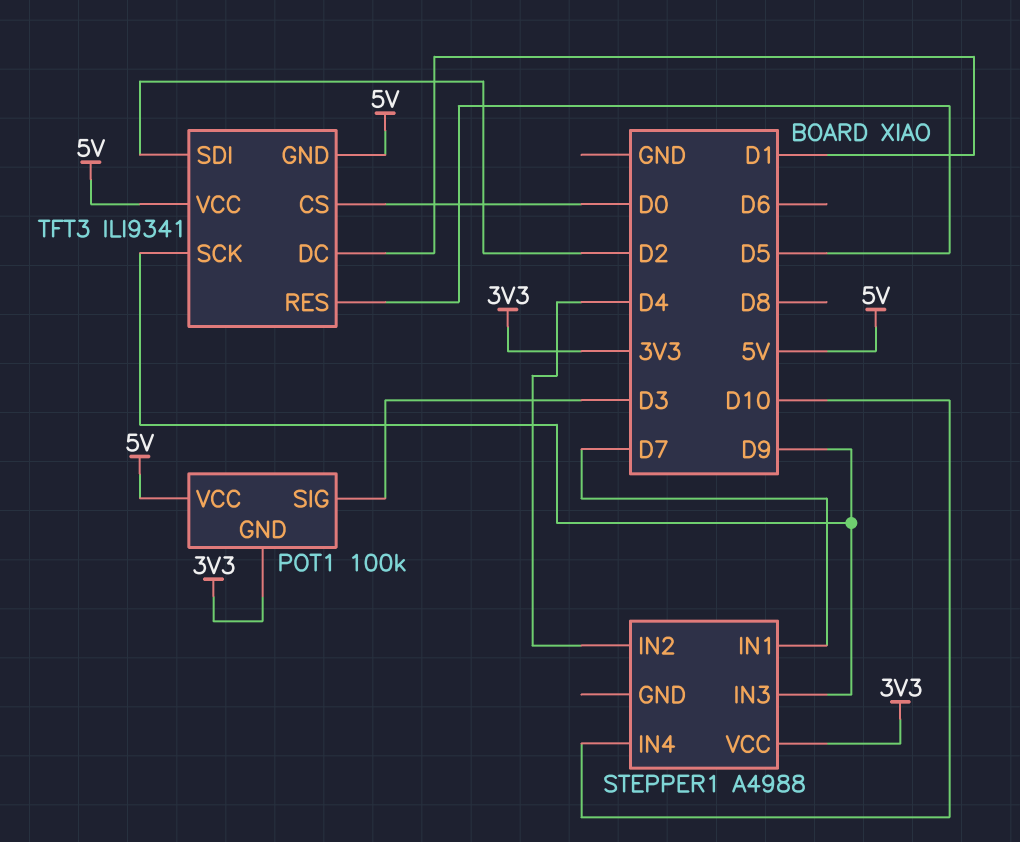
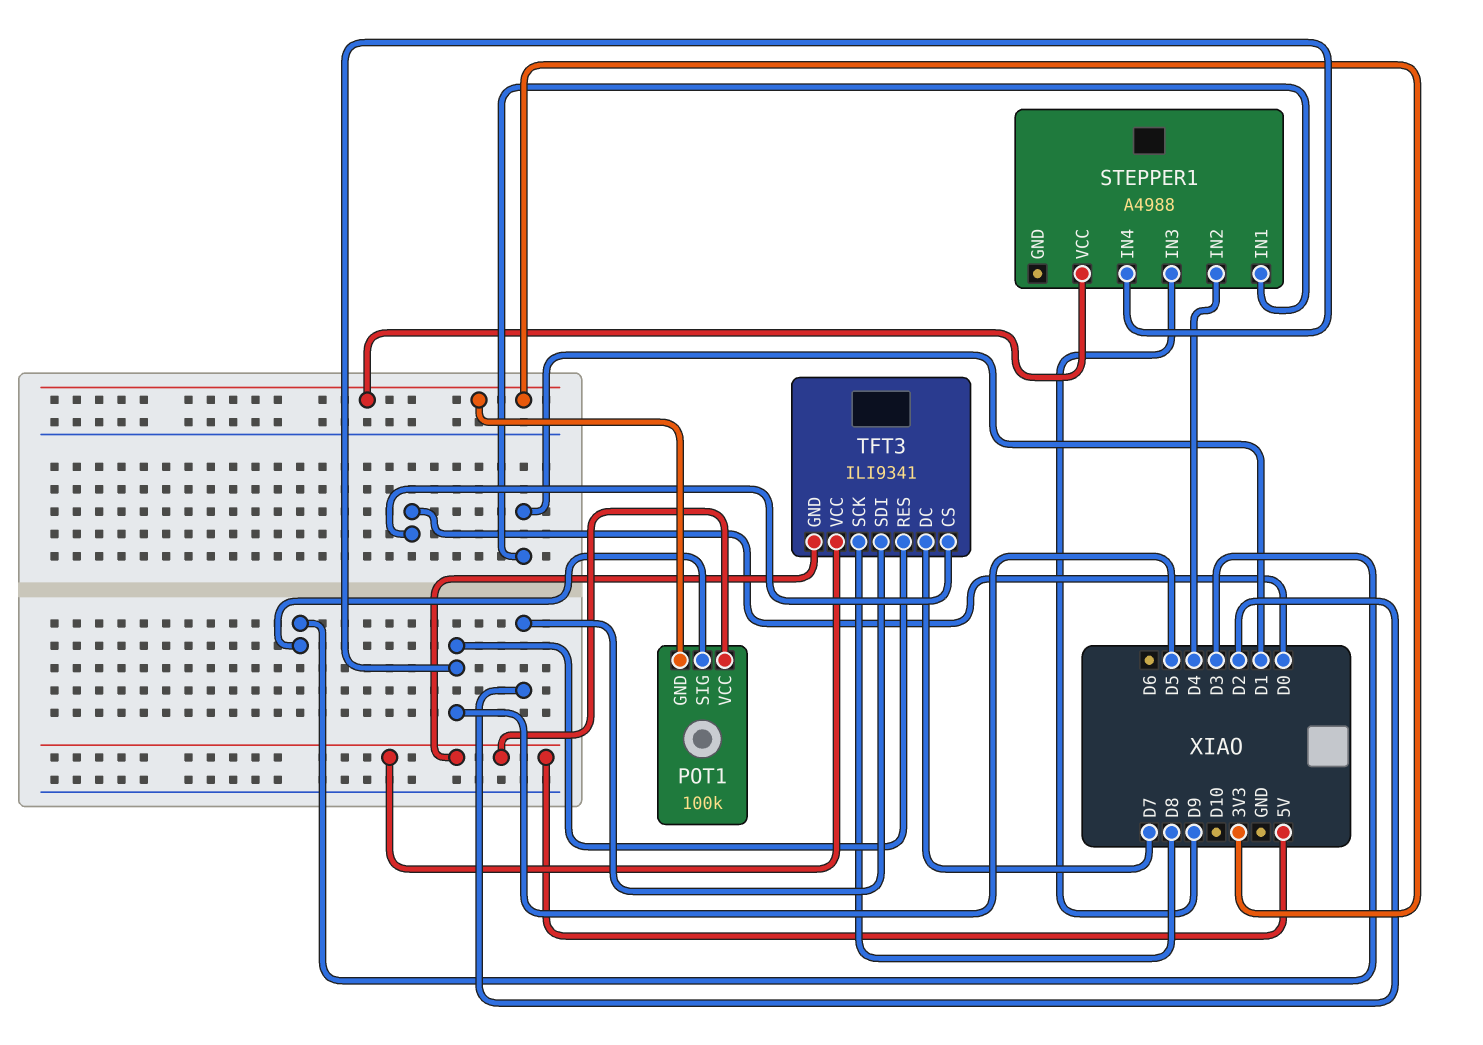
STEPPER1 pin IN1: D7 -> D1
STEPPER1 pin IN4: D10 -> D5
TFT3 pin DC: D1 -> D7
TFT3 pin SCK: D9 -> D8

